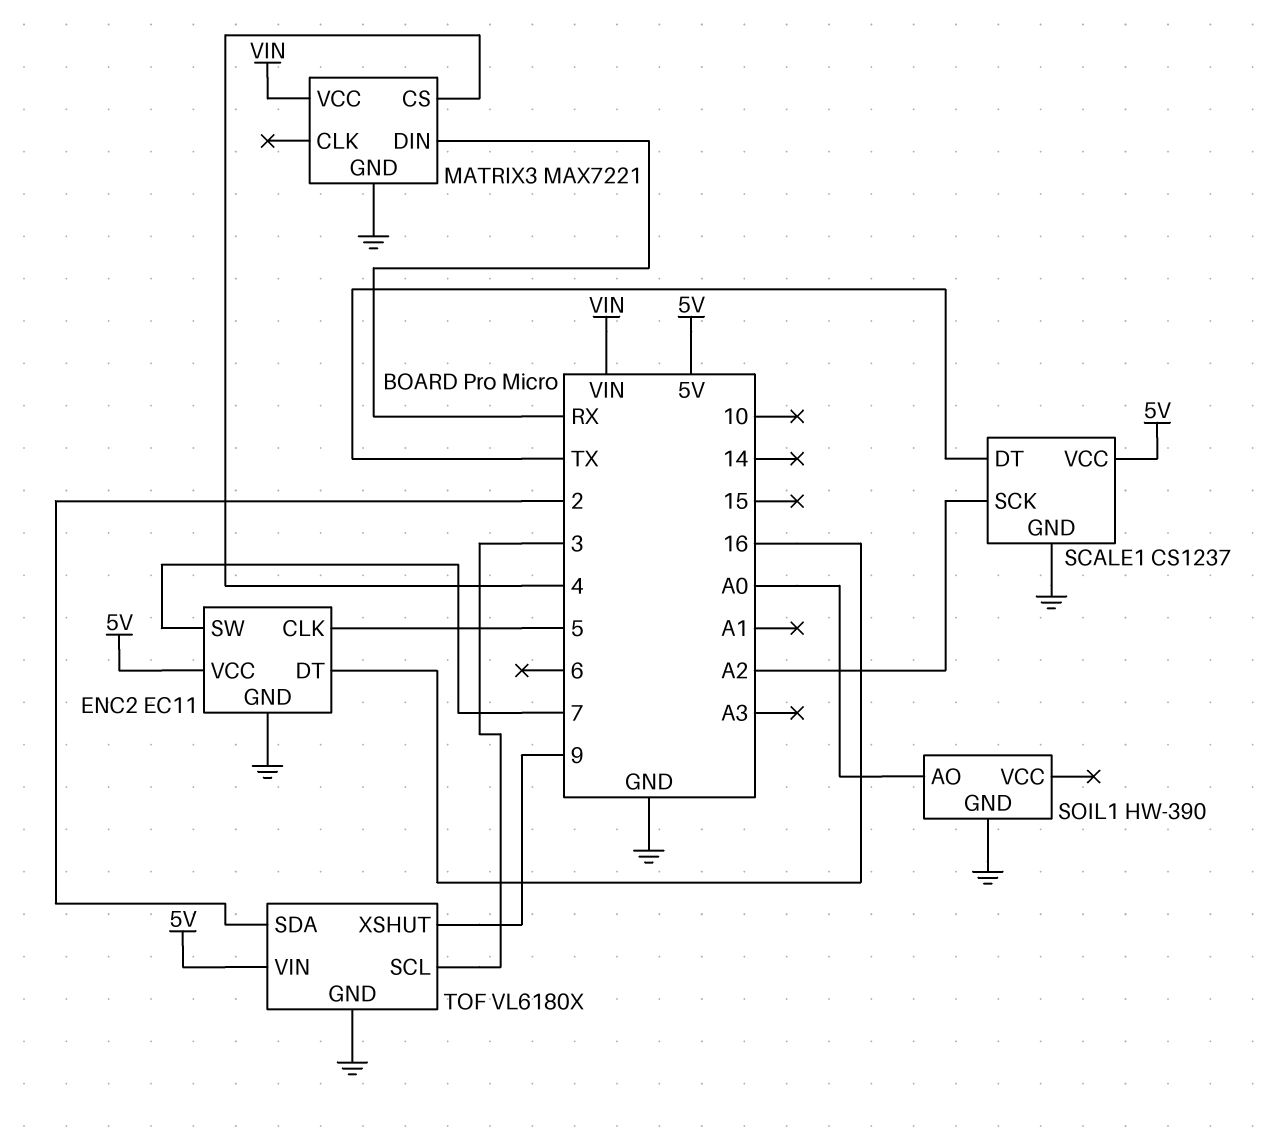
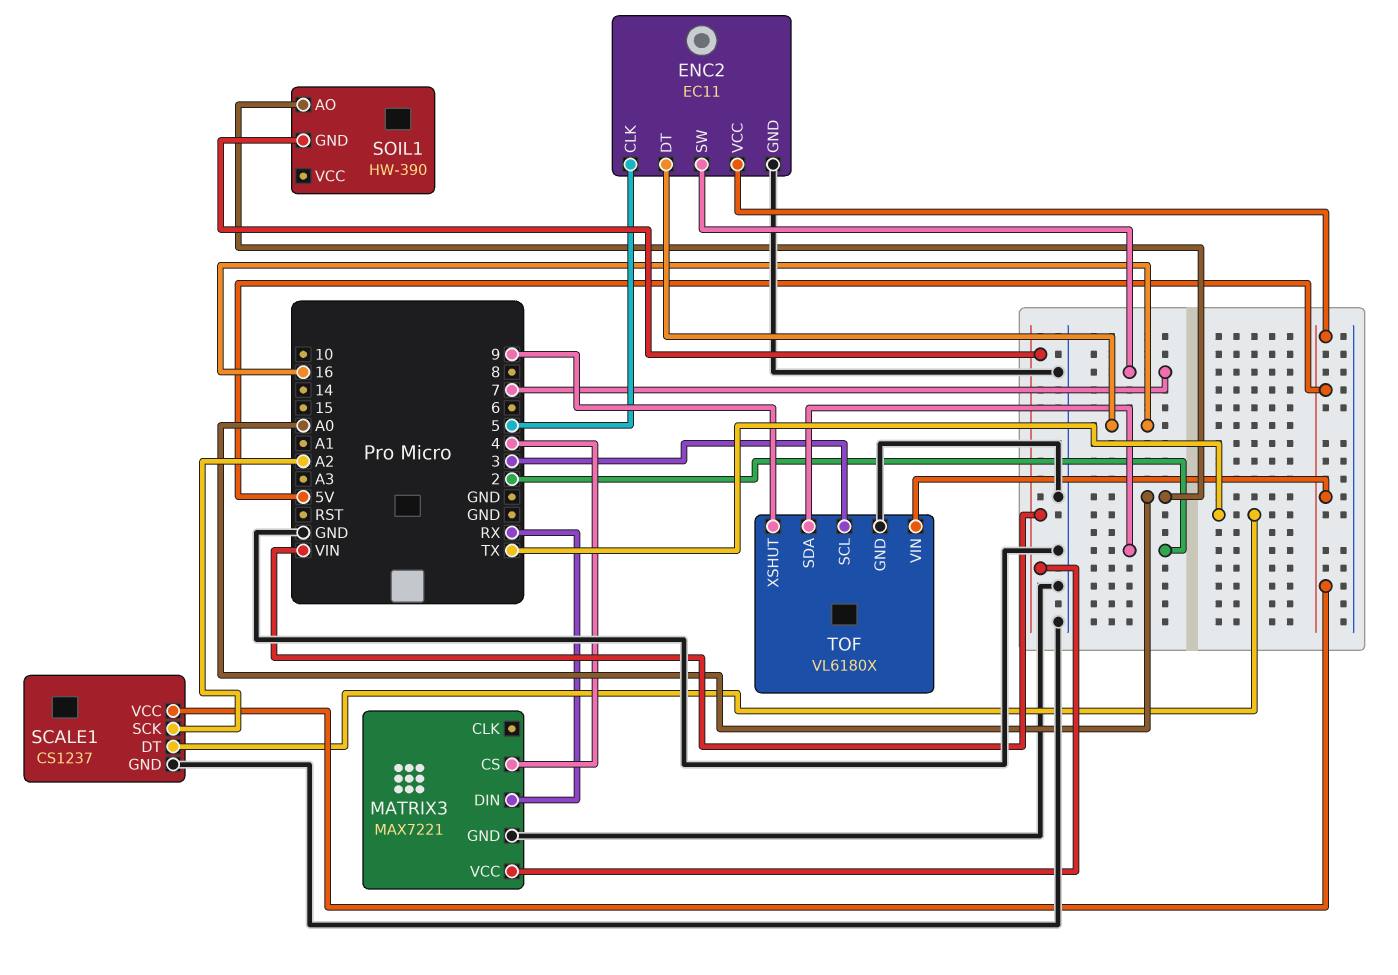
SOIL1 pin GND: GND -> VIN

